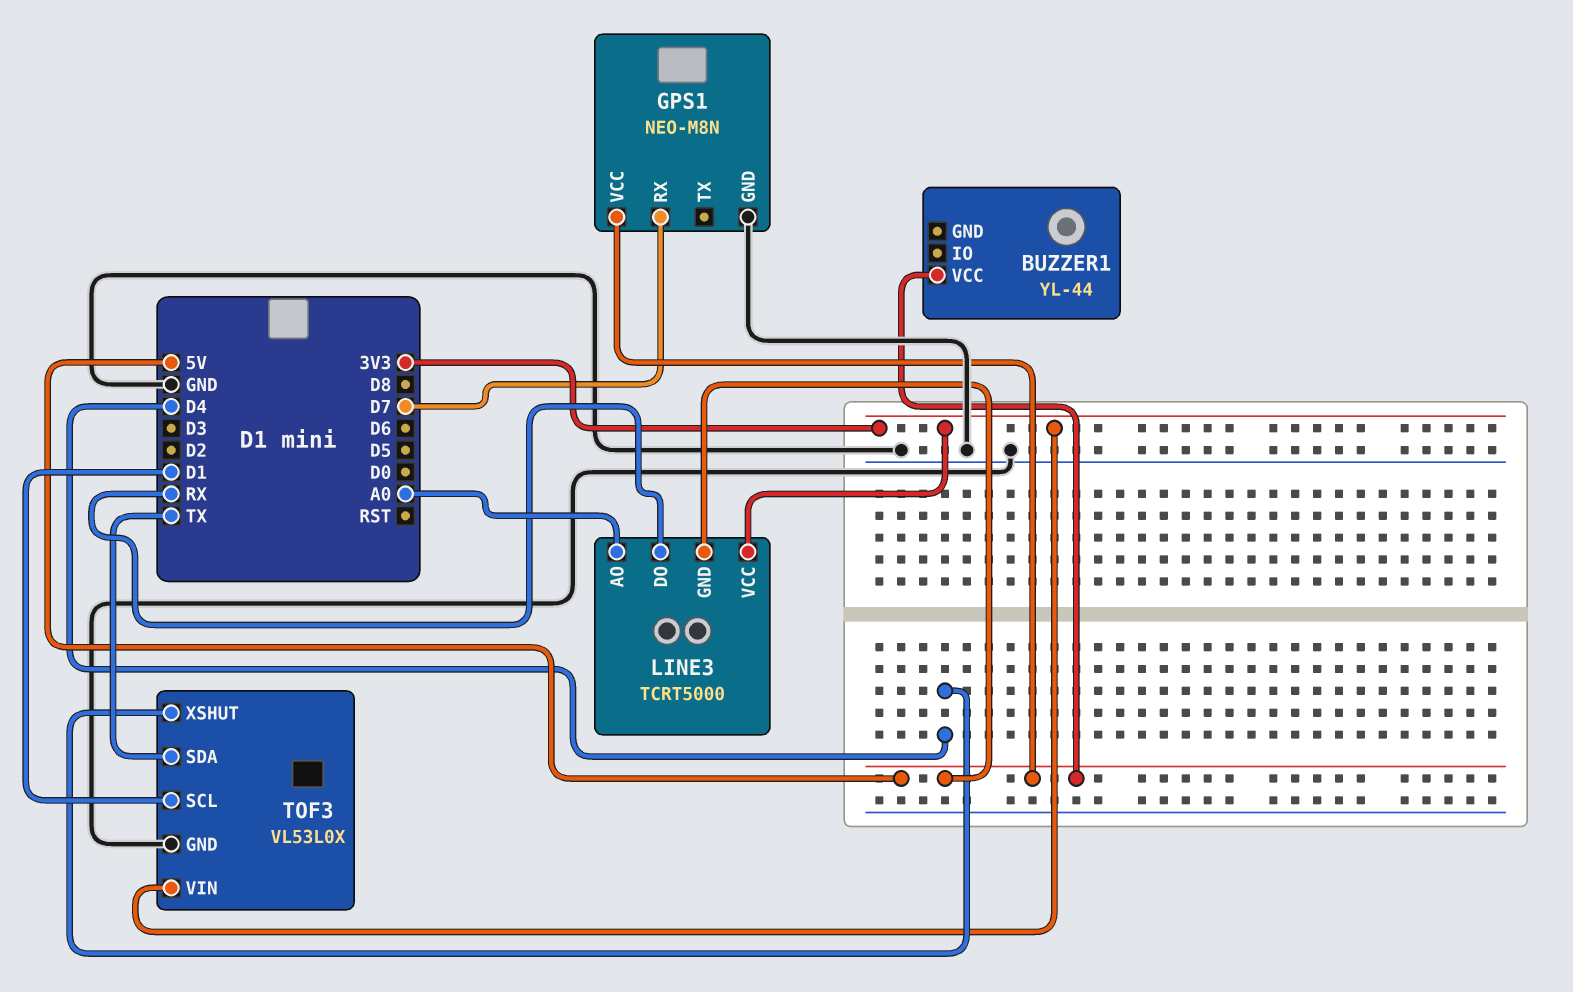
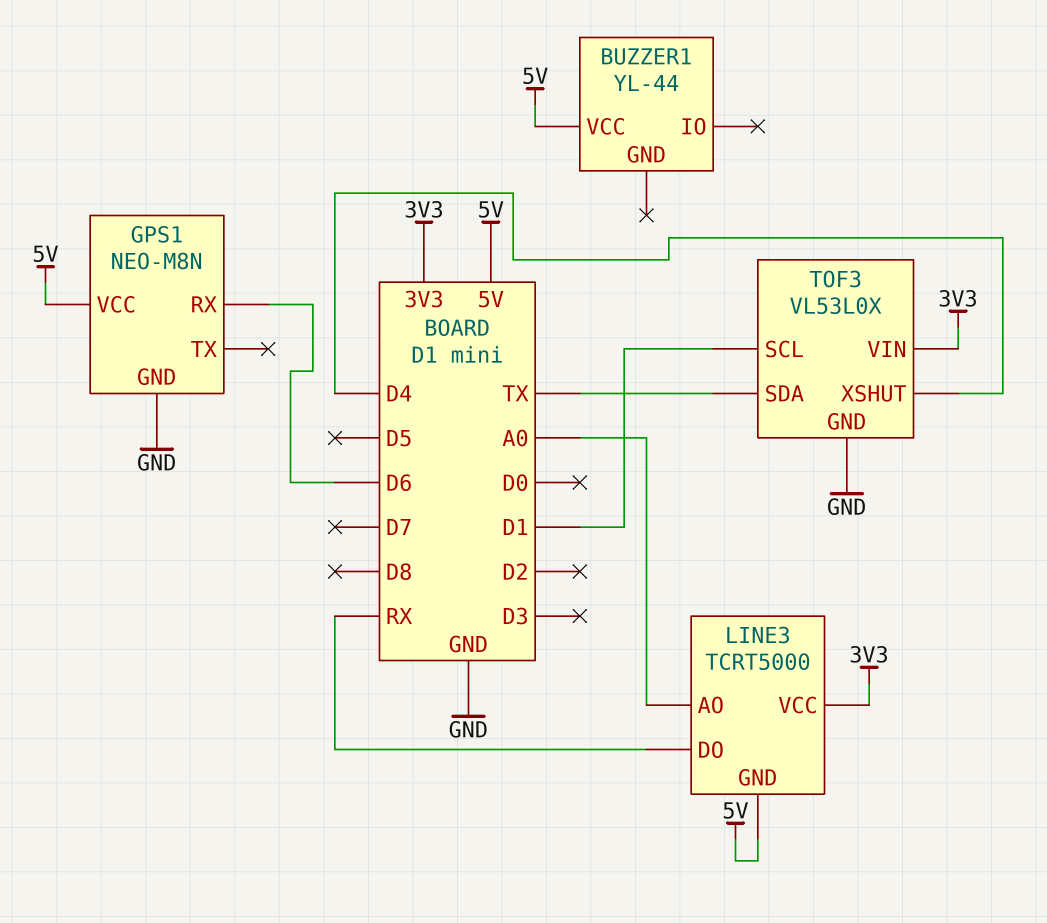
GPS1 pin RX: D7 -> D6

